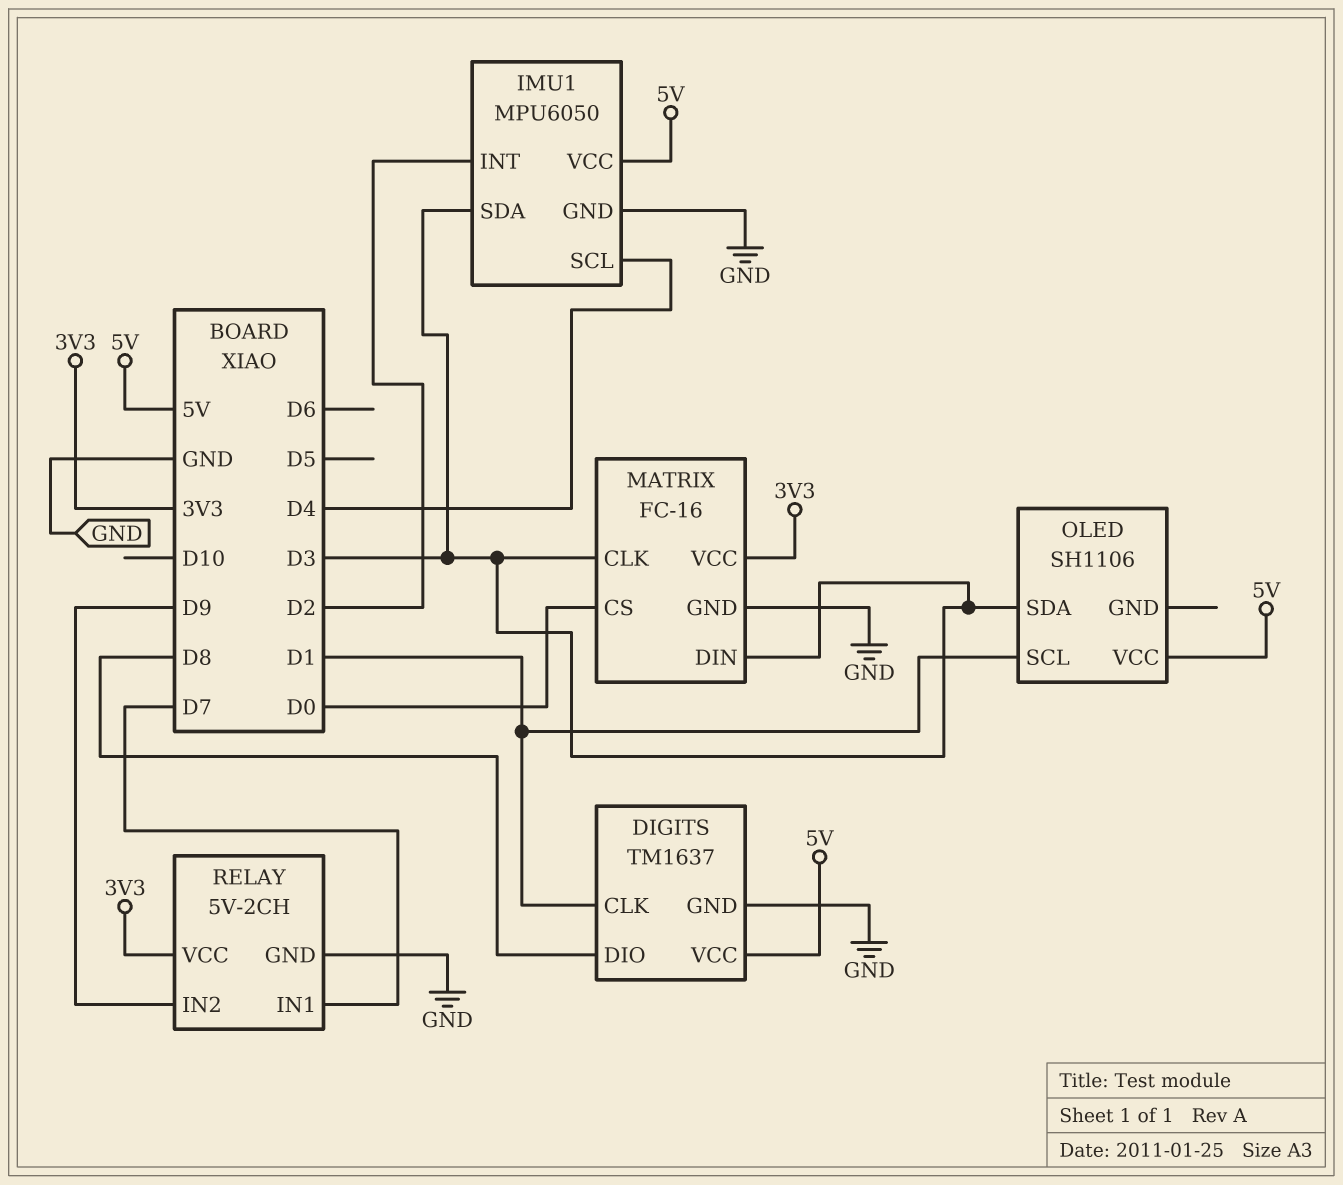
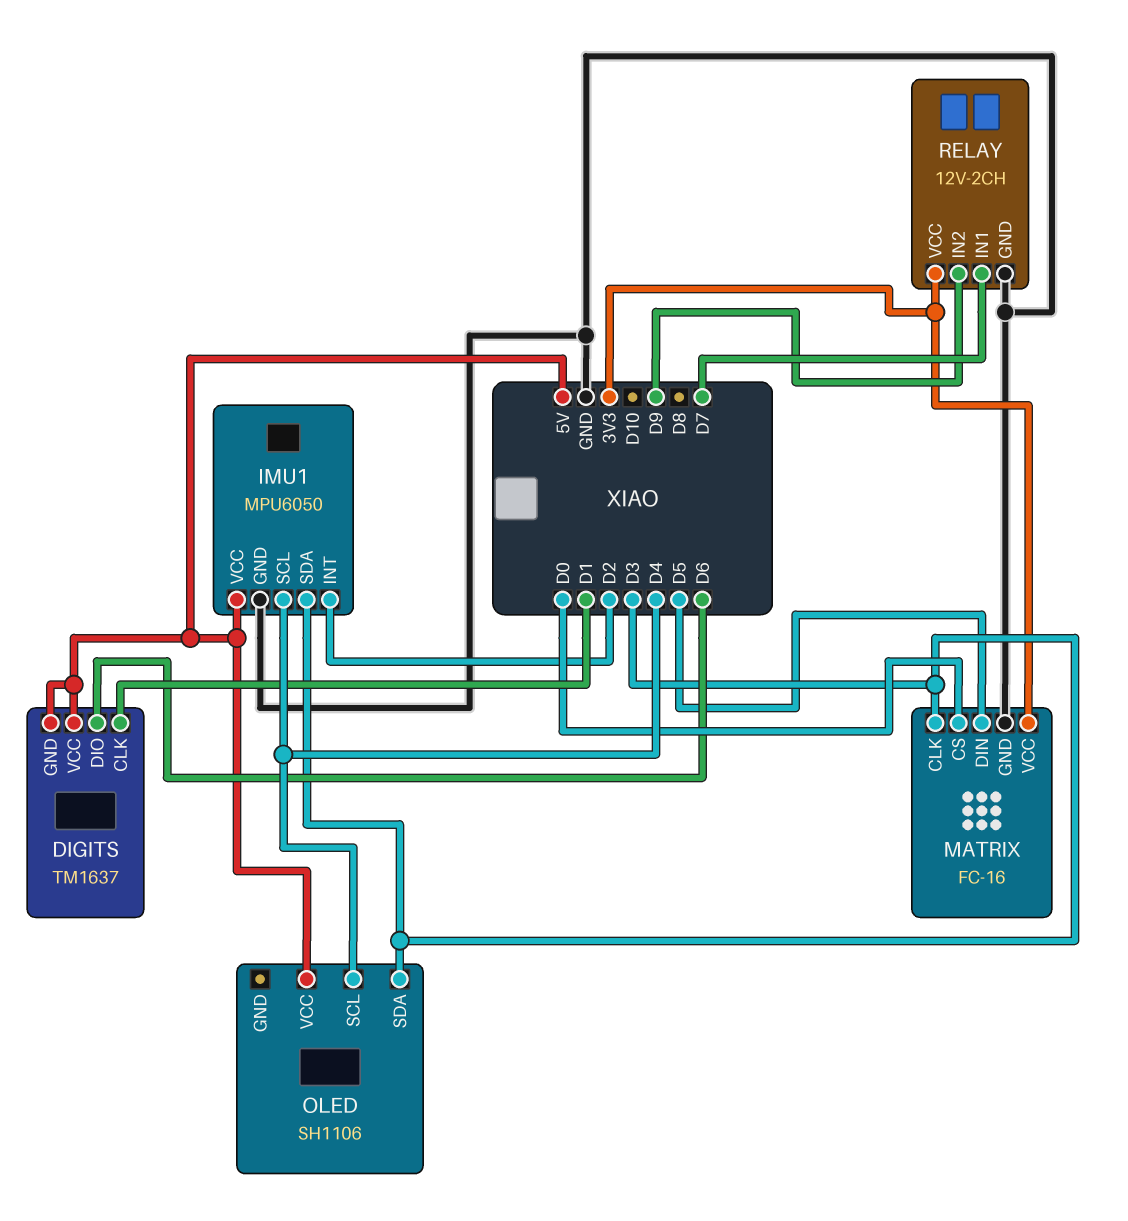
DIGITS pin DIO: D8 -> D6
DIGITS pin GND: GND -> 5V
MATRIX pin DIN: D3 -> D5
OLED pin SCL: D1 -> D4
RELAY: 5V-2CH -> 12V-2CH

